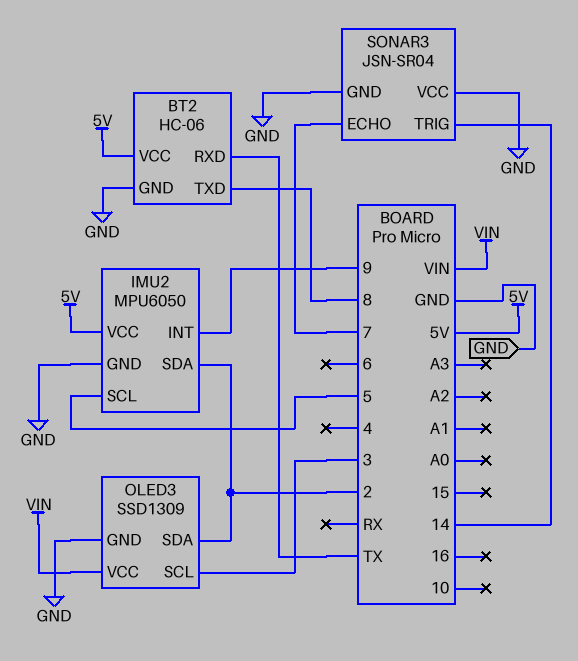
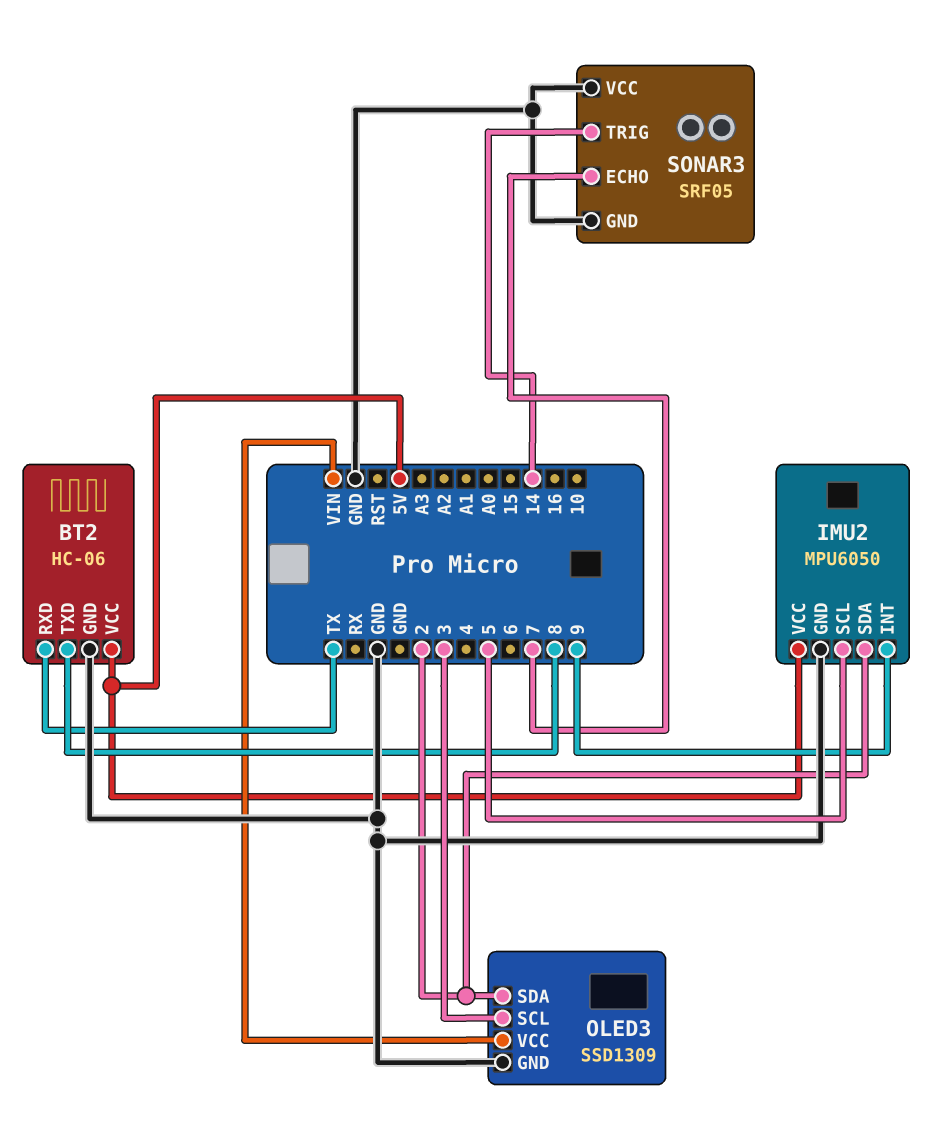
SONAR3: JSN-SR04 -> SRF05

